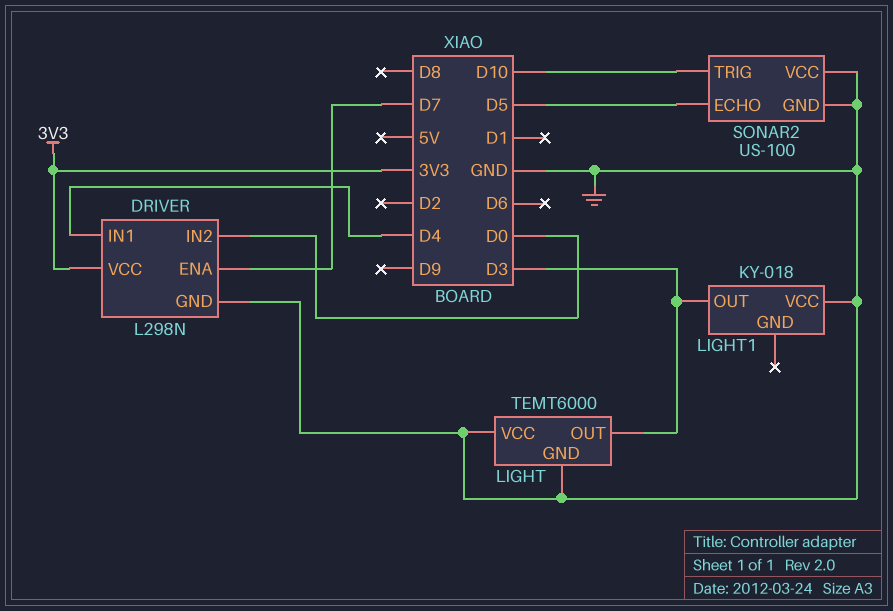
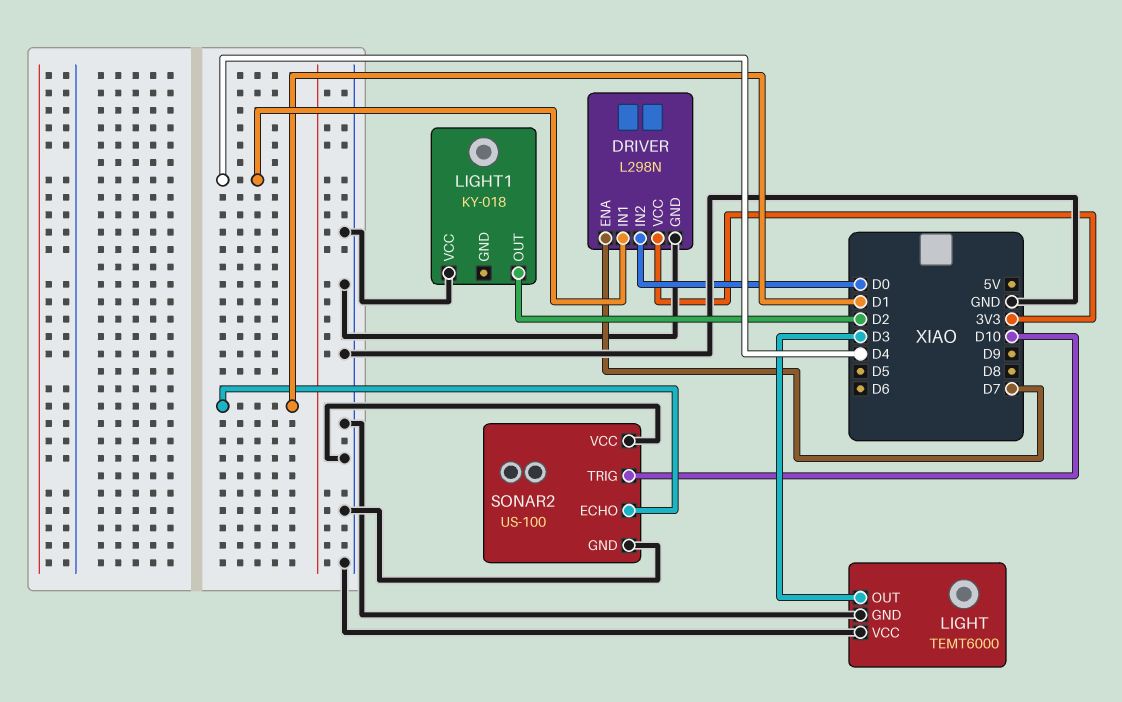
LIGHT1 pin OUT: D3 -> D2
SONAR2 pin ECHO: D5 -> D1

